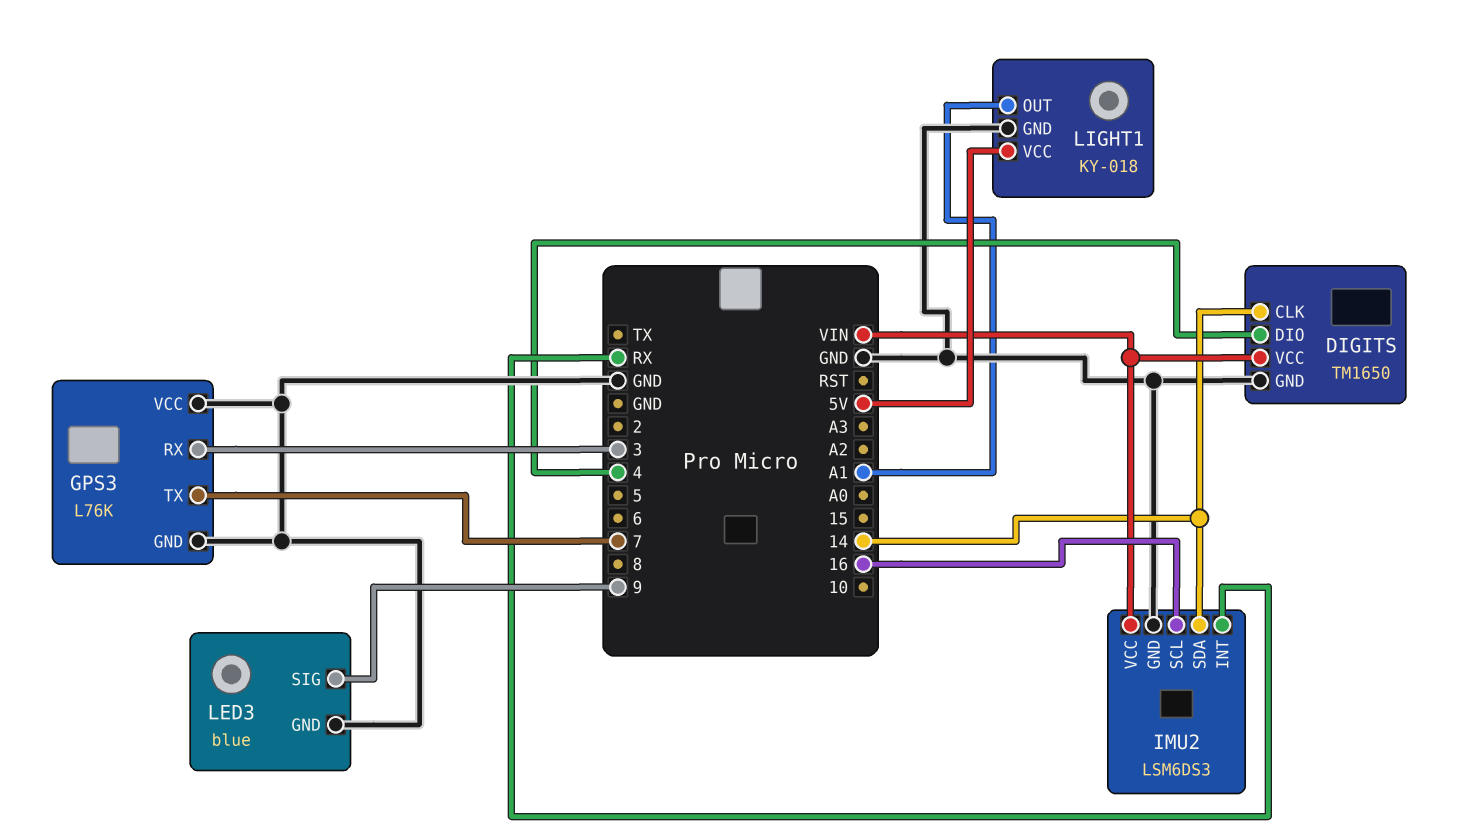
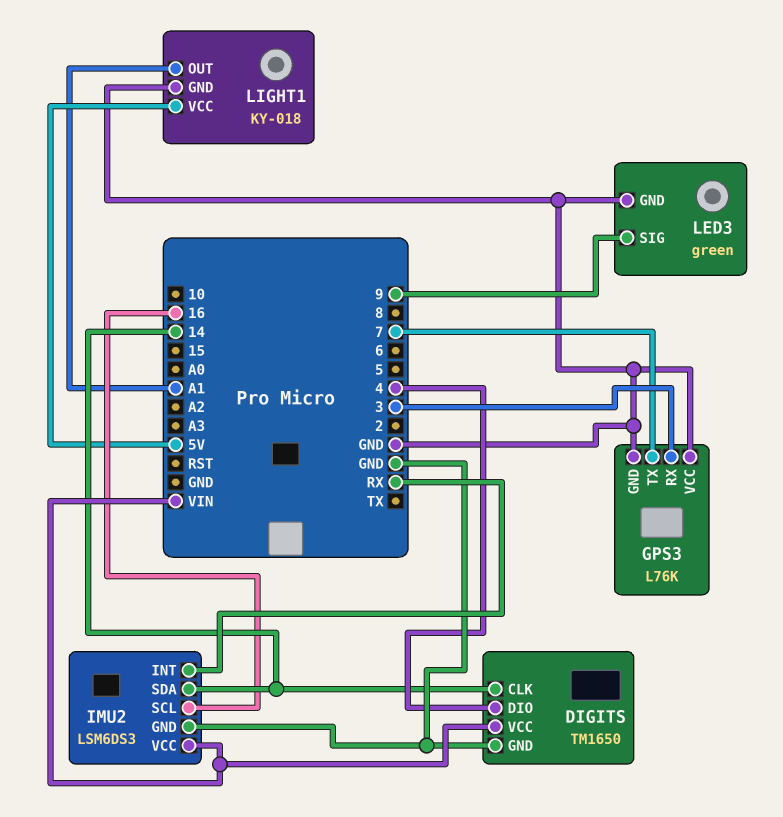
LED3: blue -> green

